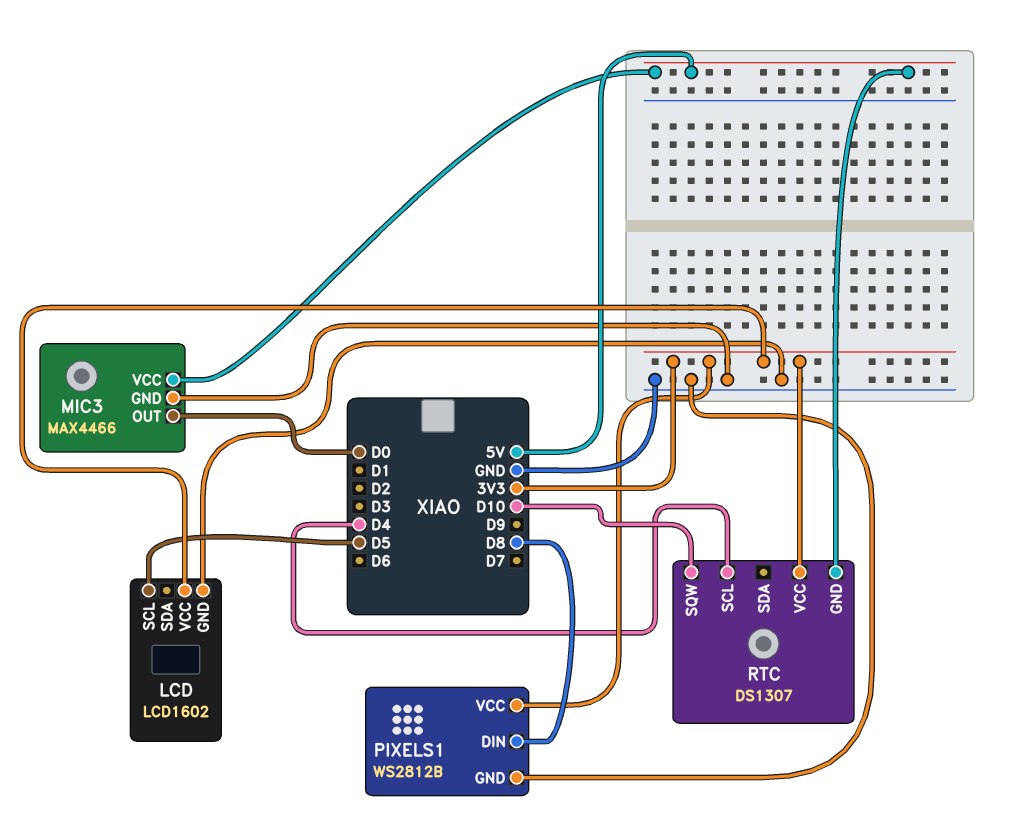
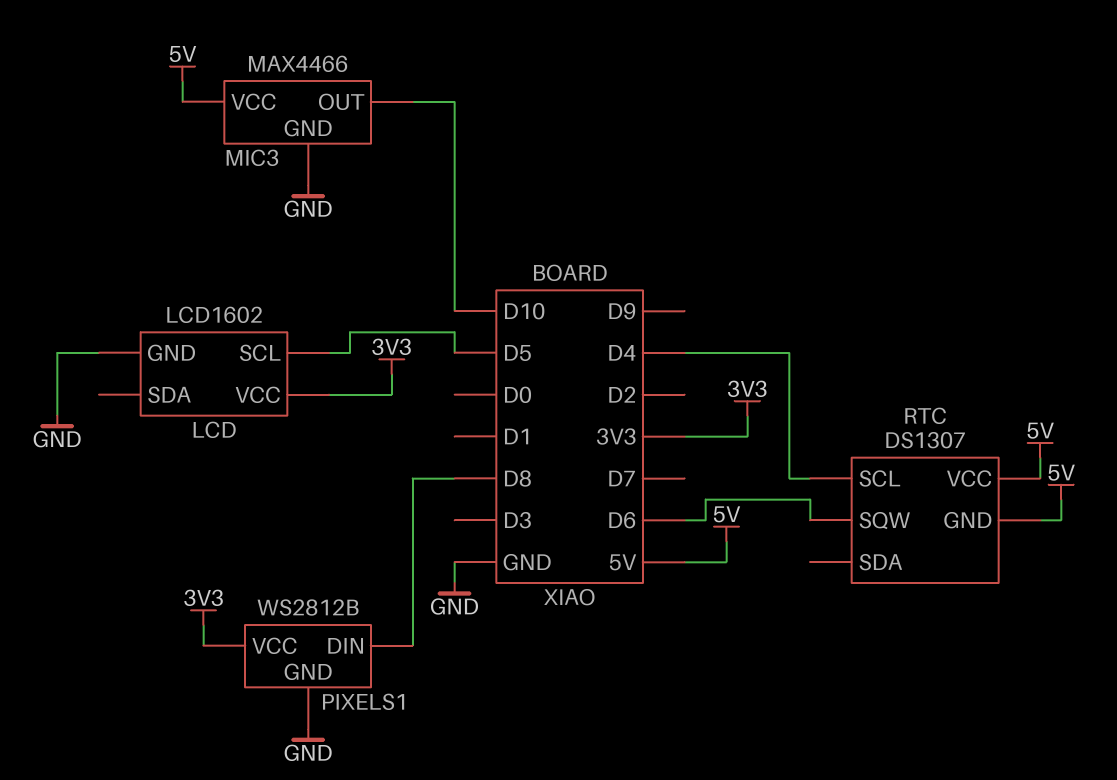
MIC3 pin OUT: D0 -> D10
RTC pin SQW: D10 -> D6
RTC pin VCC: 3V3 -> 5V

